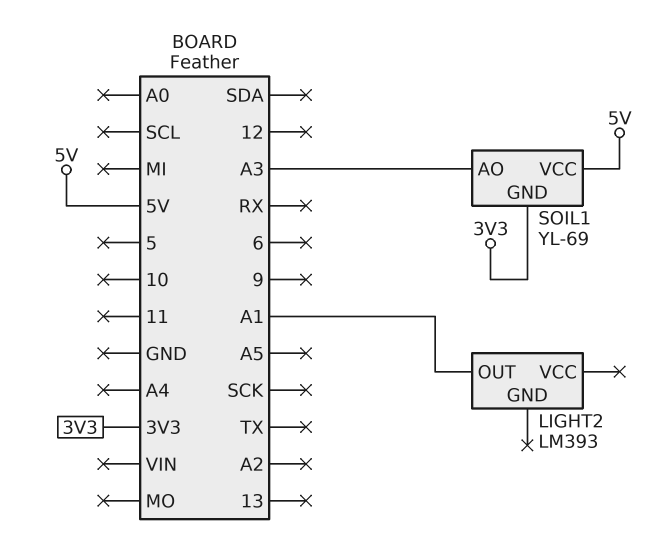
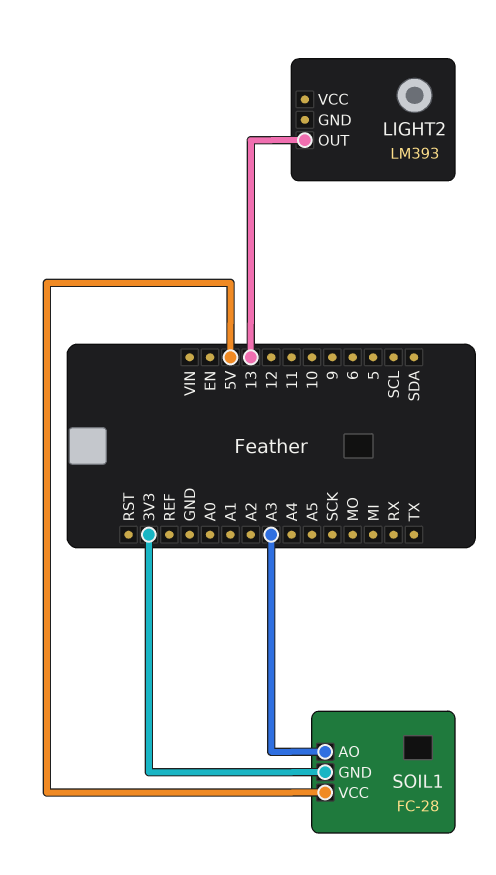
LIGHT2 pin OUT: A1 -> 13
SOIL1: YL-69 -> FC-28

